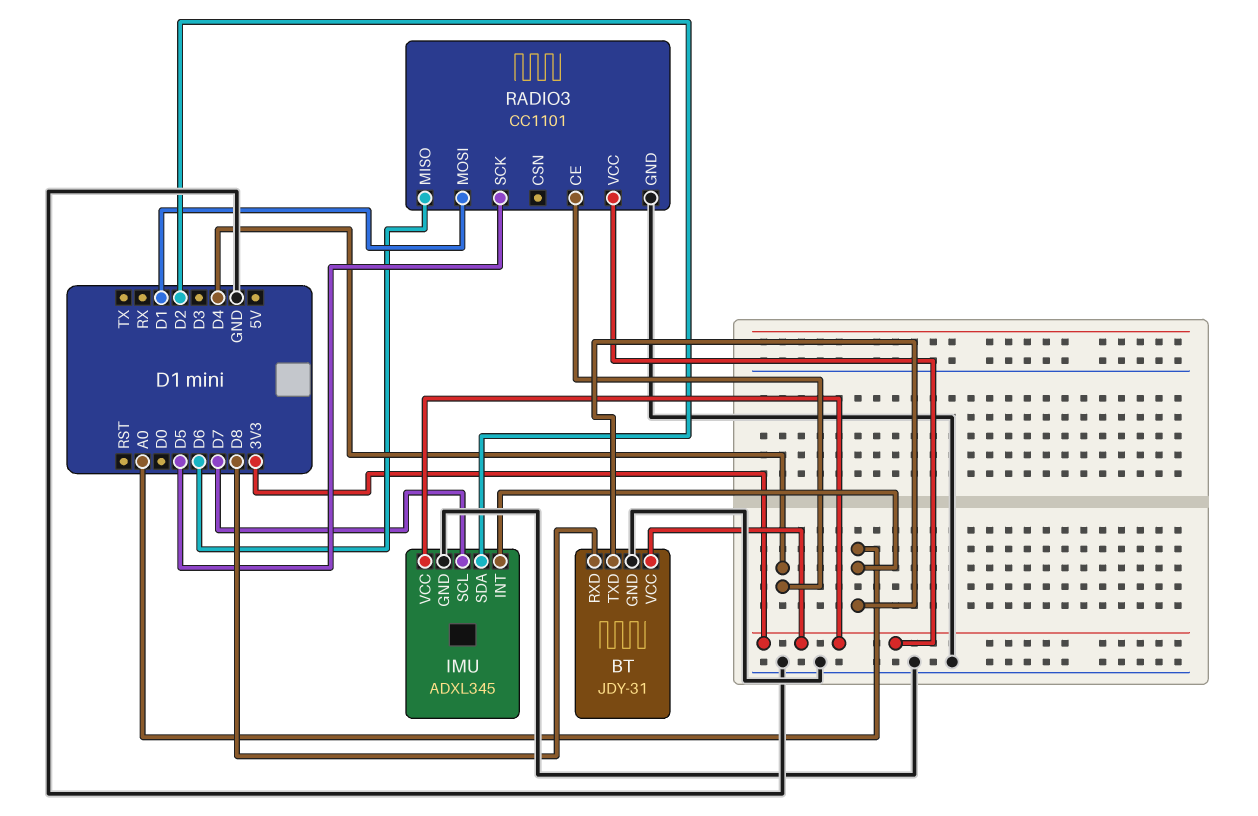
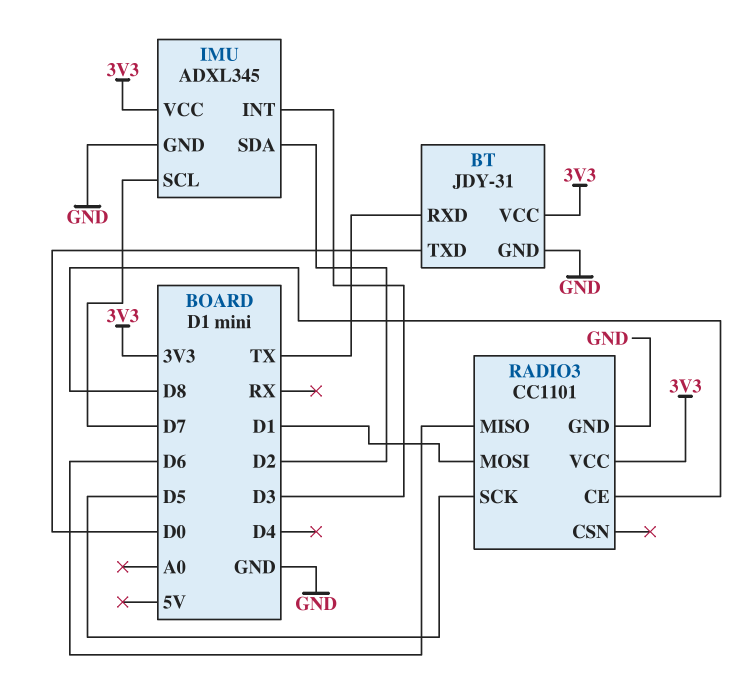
BT pin RXD: D8 -> TX
BT pin TXD: A0 -> D0
IMU pin INT: A0 -> D3
RADIO3 pin CE: D4 -> D8

